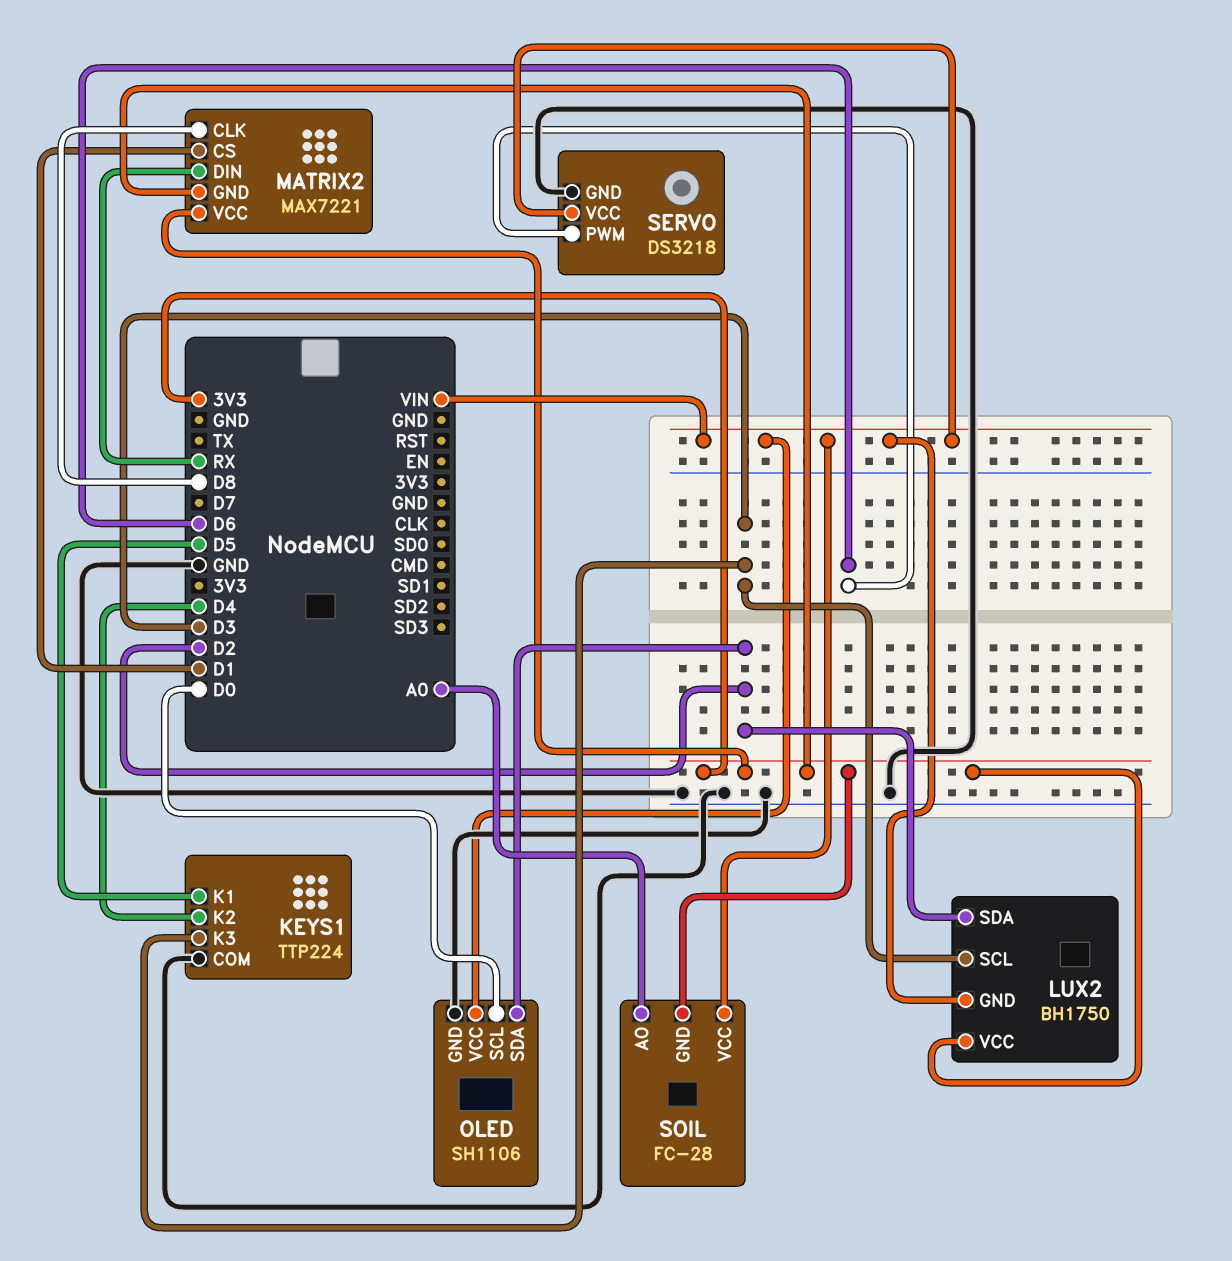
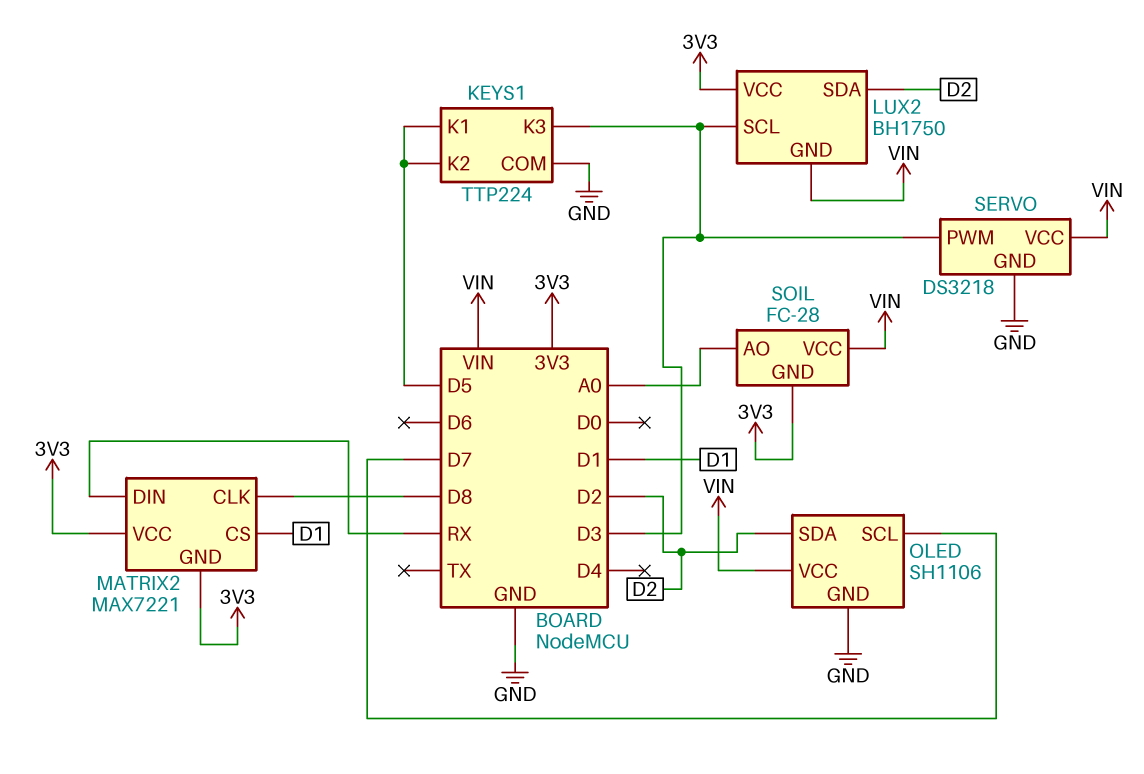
KEYS1 pin K2: D4 -> D5
OLED pin SCL: D0 -> D7
SERVO pin PWM: D6 -> D3

